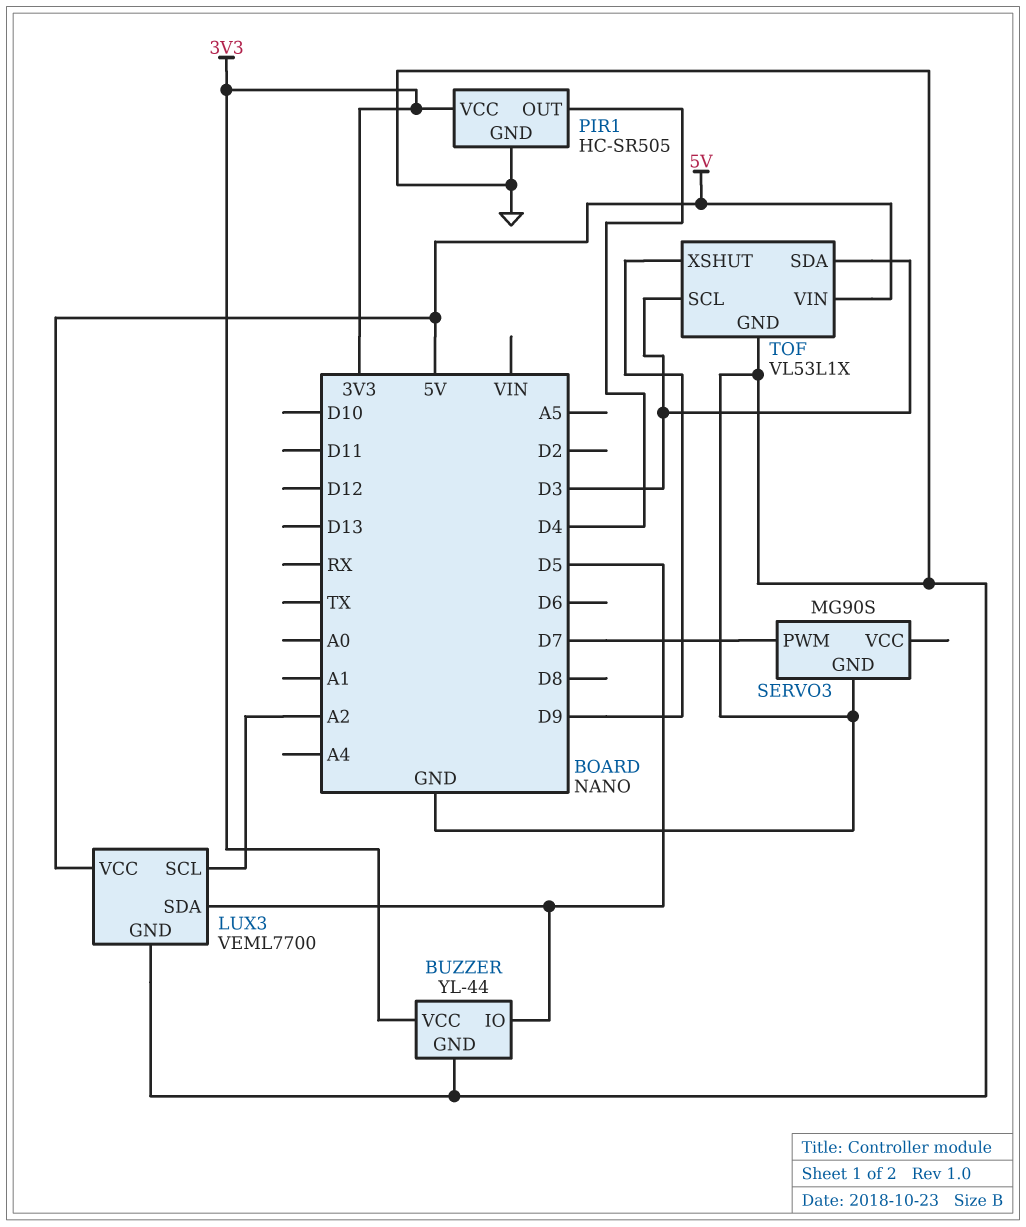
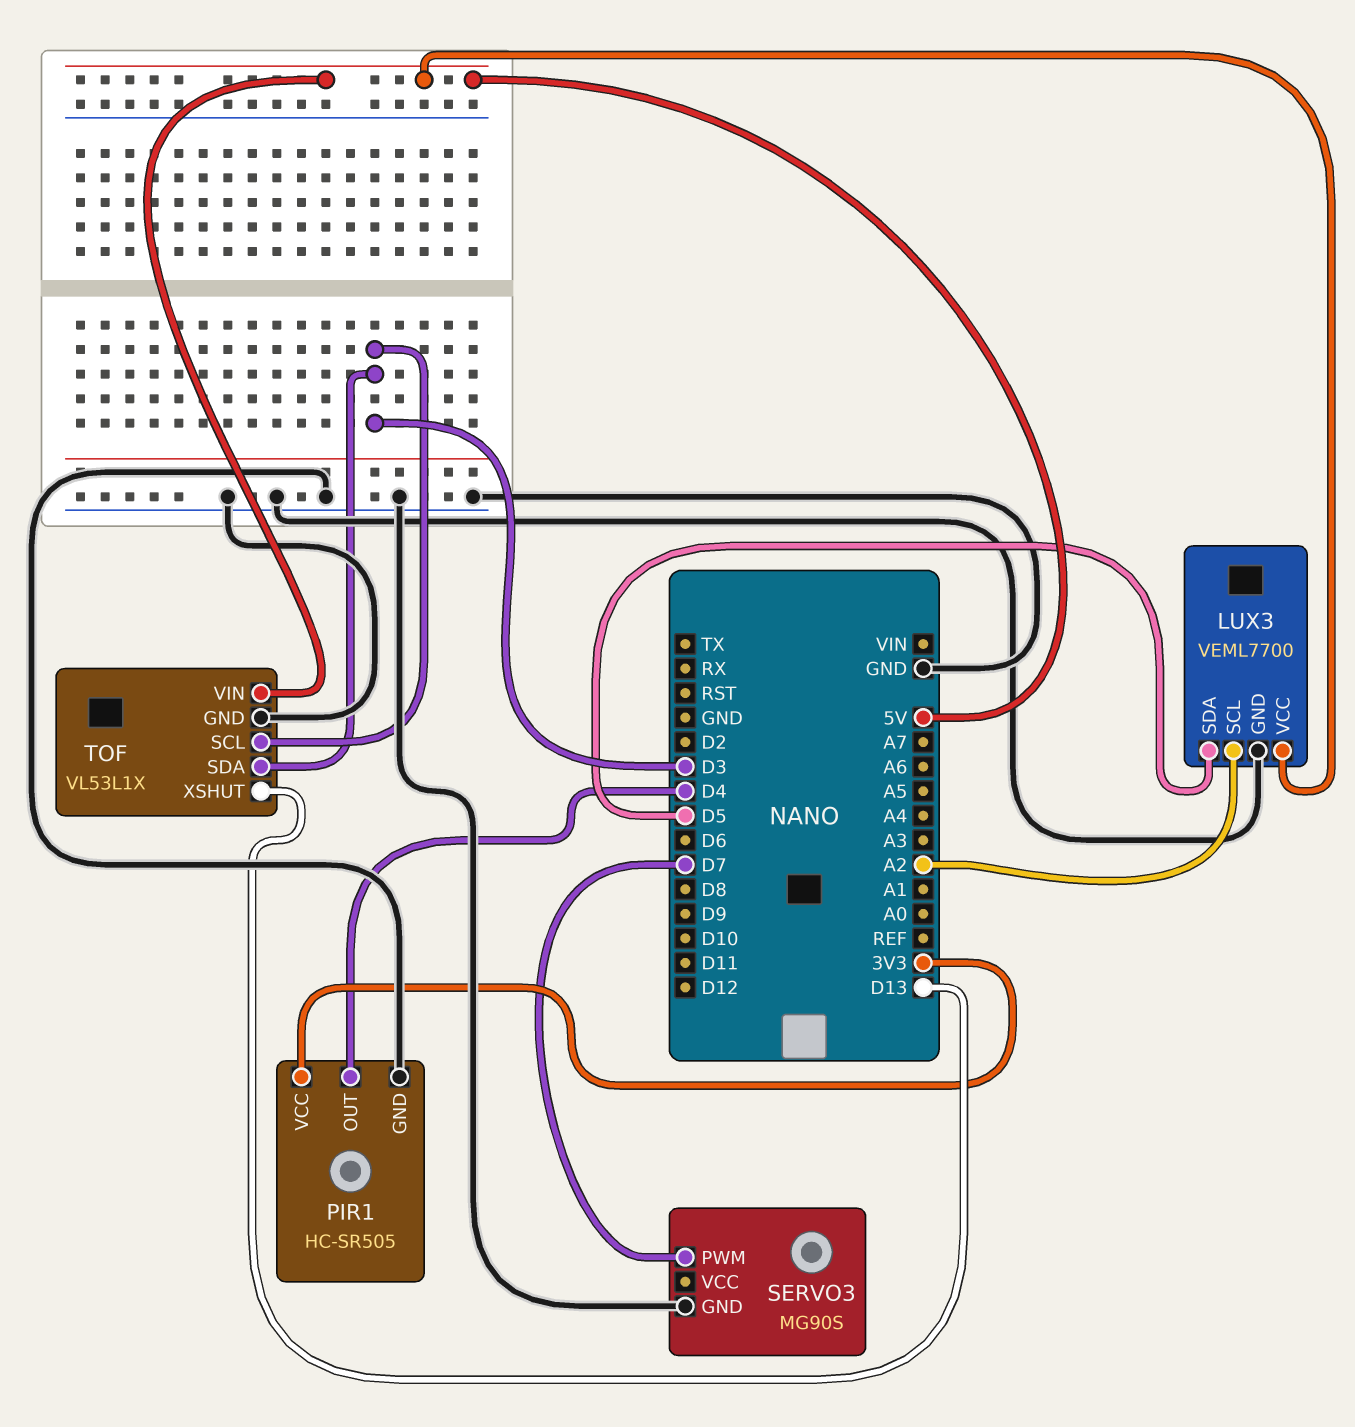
BUZZER: YL-44 -> none
BUZZER pin GND: GND -> none
BUZZER pin IO: D5 -> none
BUZZER pin VCC: 3V3 -> none
TOF pin XSHUT: D9 -> D13

